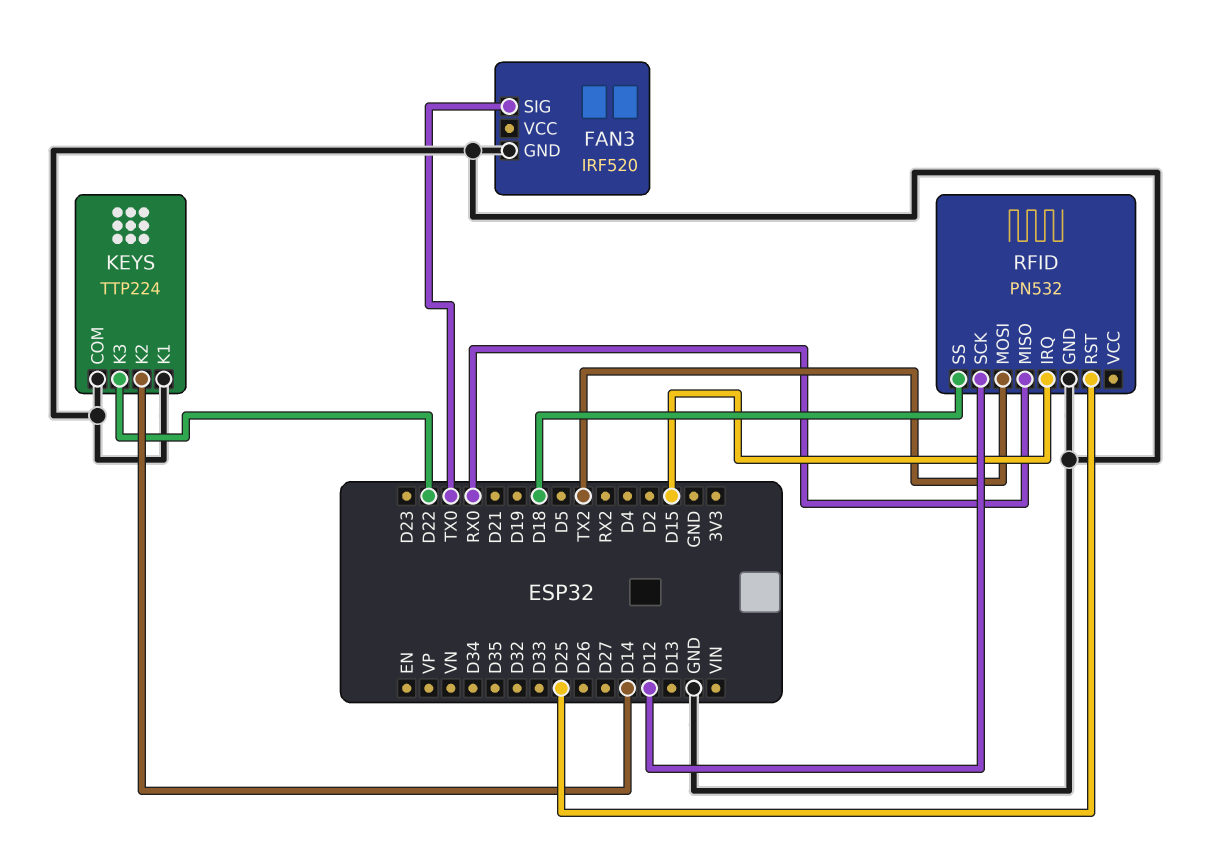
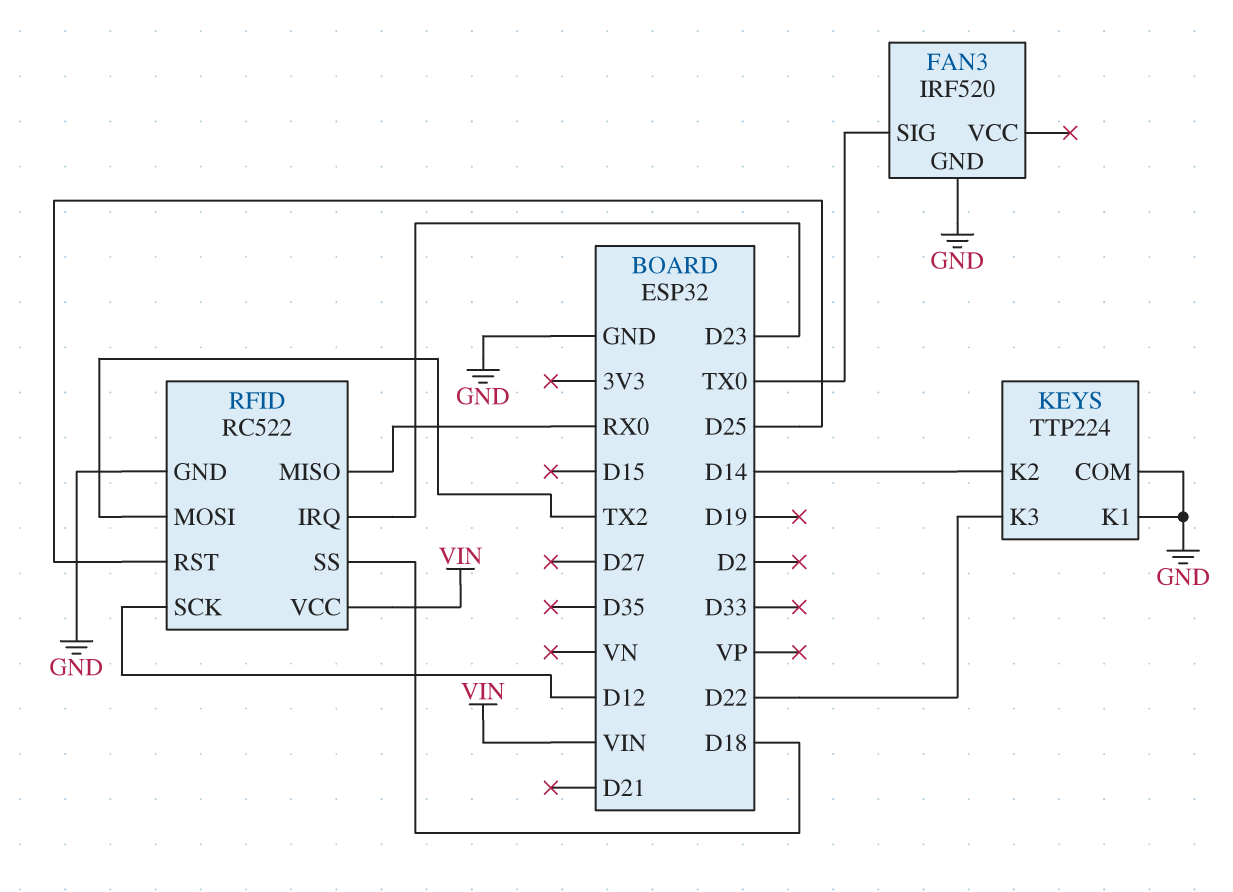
RFID: PN532 -> RC522
RFID pin IRQ: D15 -> D23
RFID pin VCC: none -> VIN

